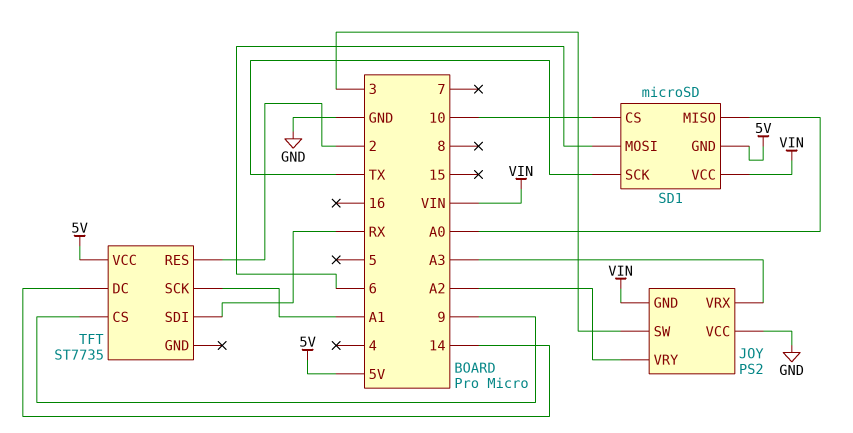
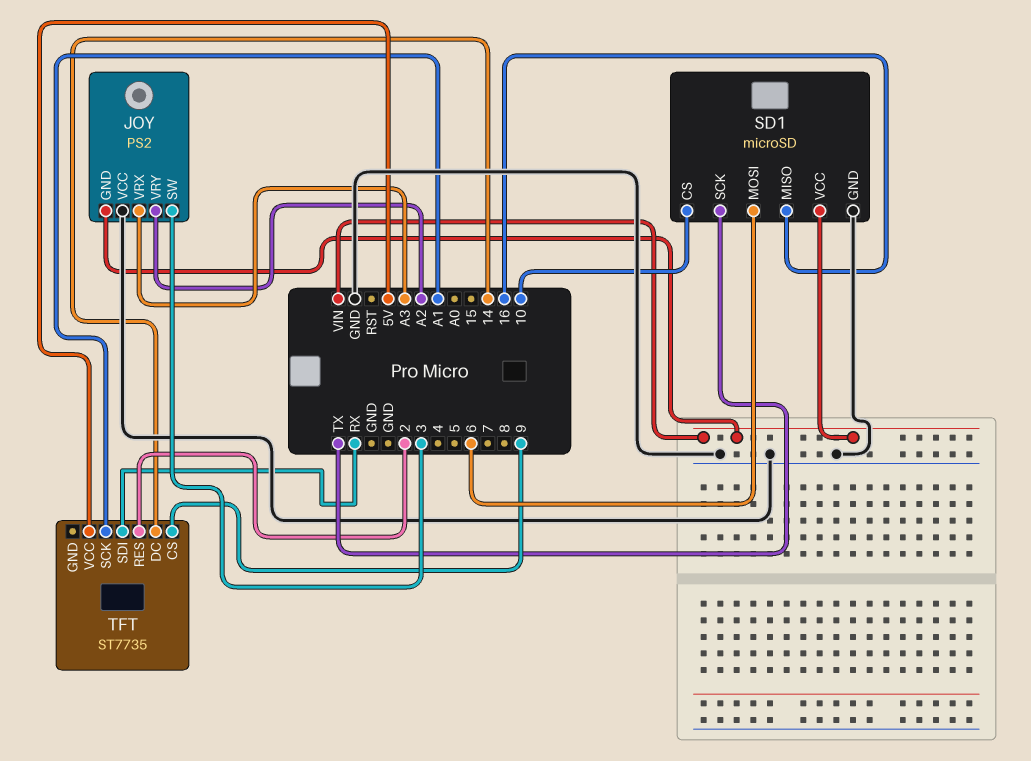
SD1 pin GND: 5V -> GND
SD1 pin MISO: A0 -> 16

